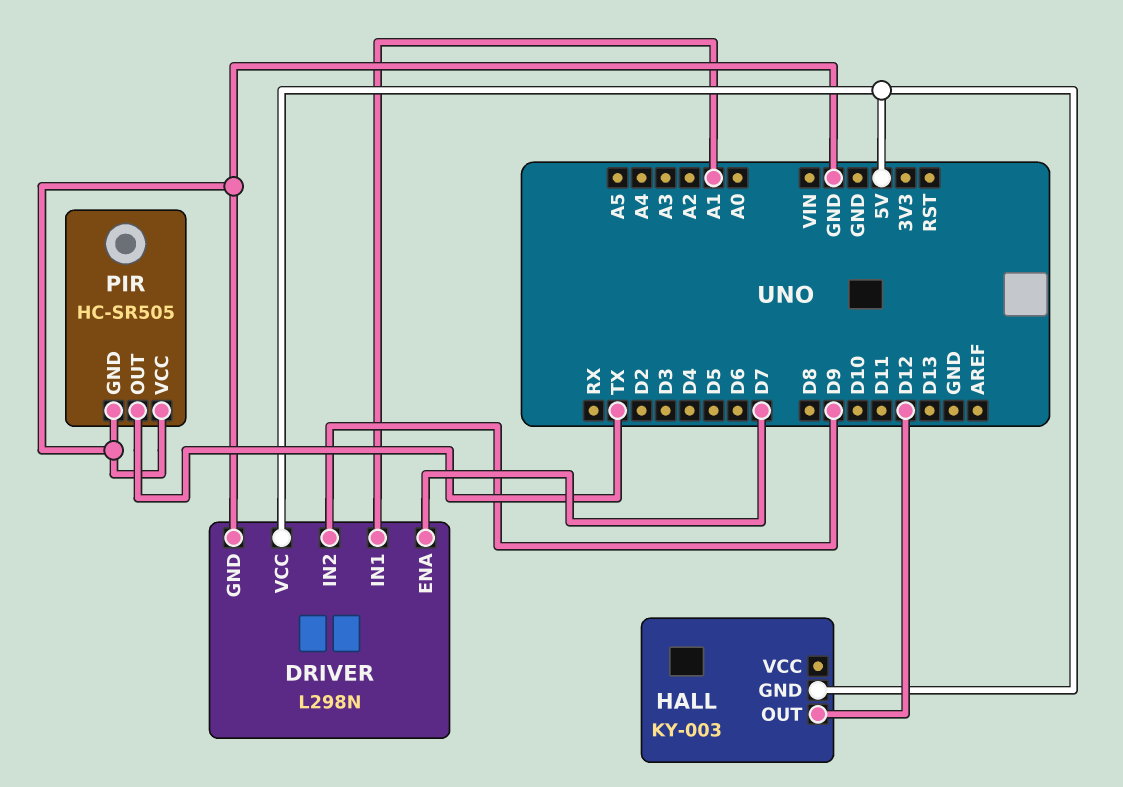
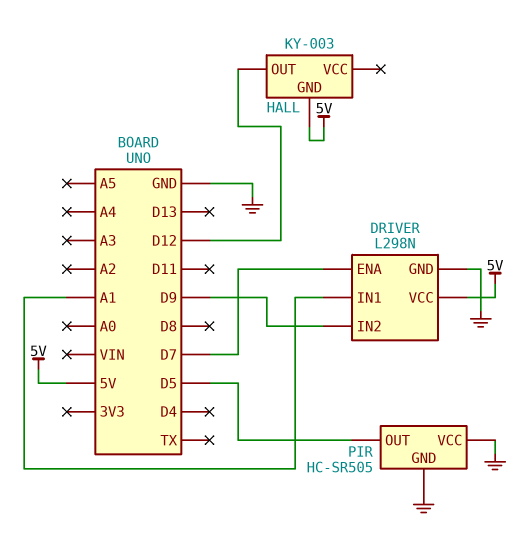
PIR pin OUT: TX -> D5

